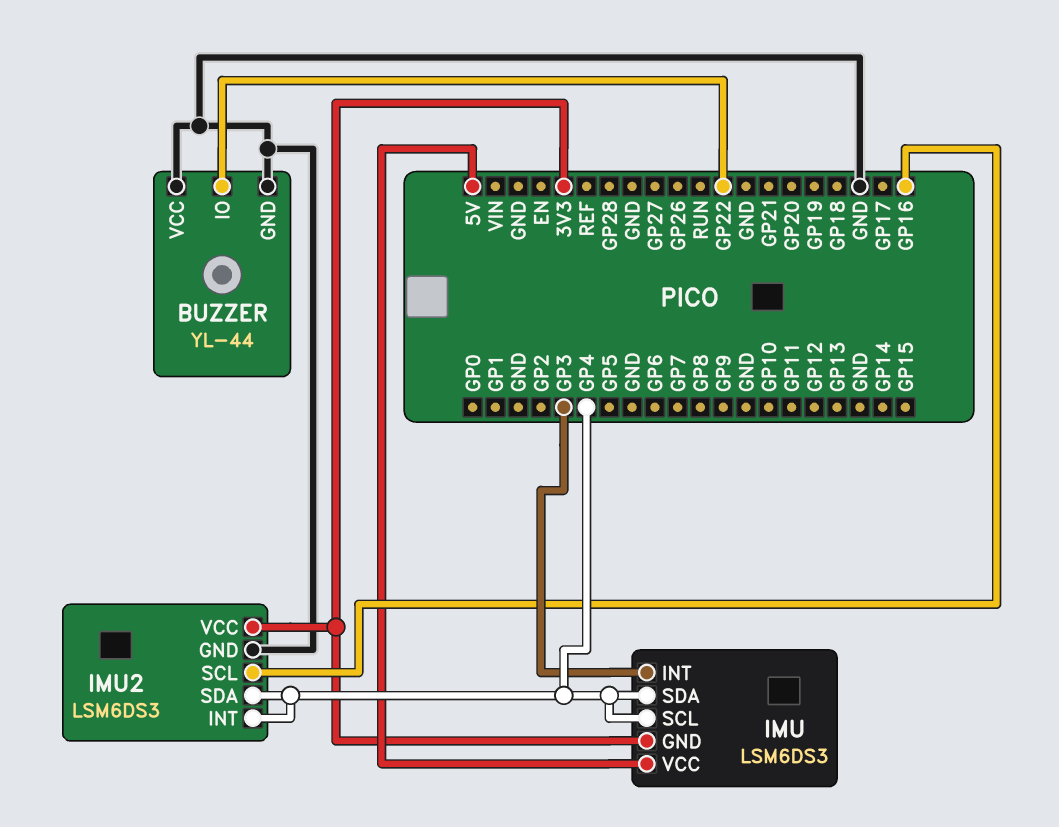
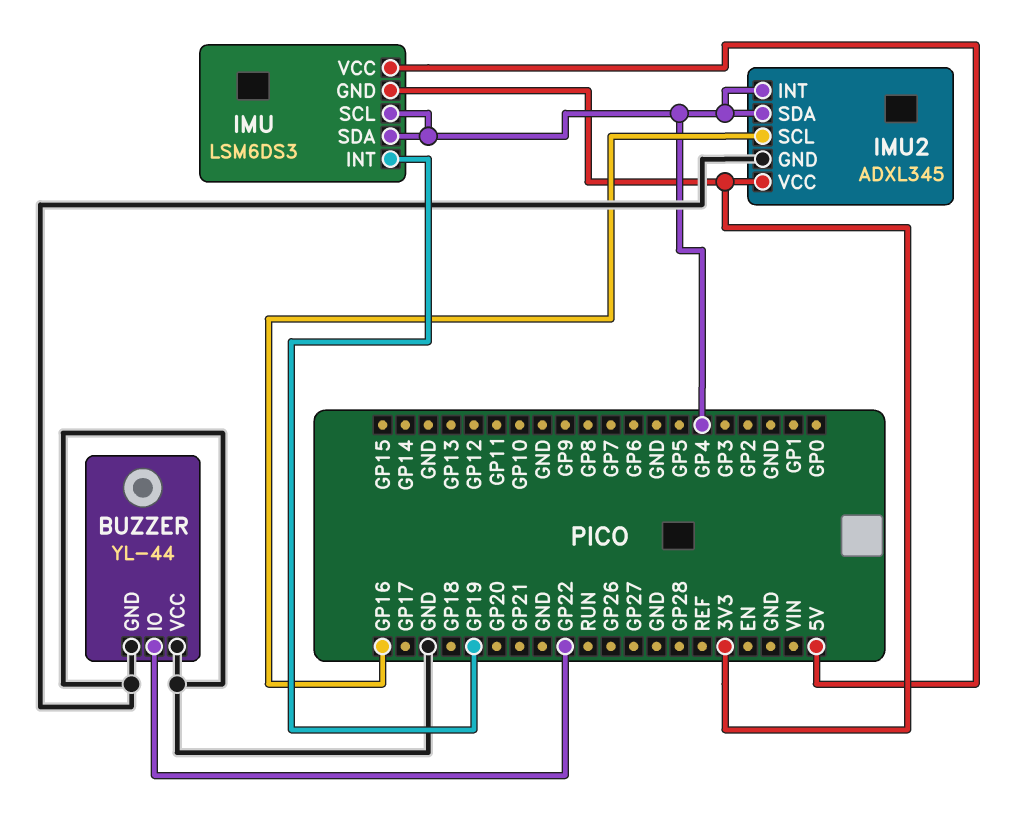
IMU pin INT: GP3 -> GP19
IMU2: LSM6DS3 -> ADXL345

